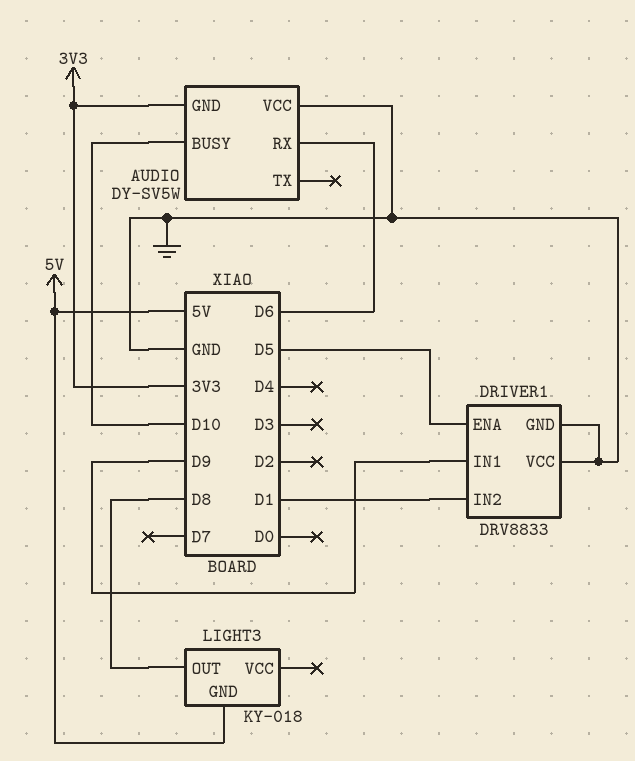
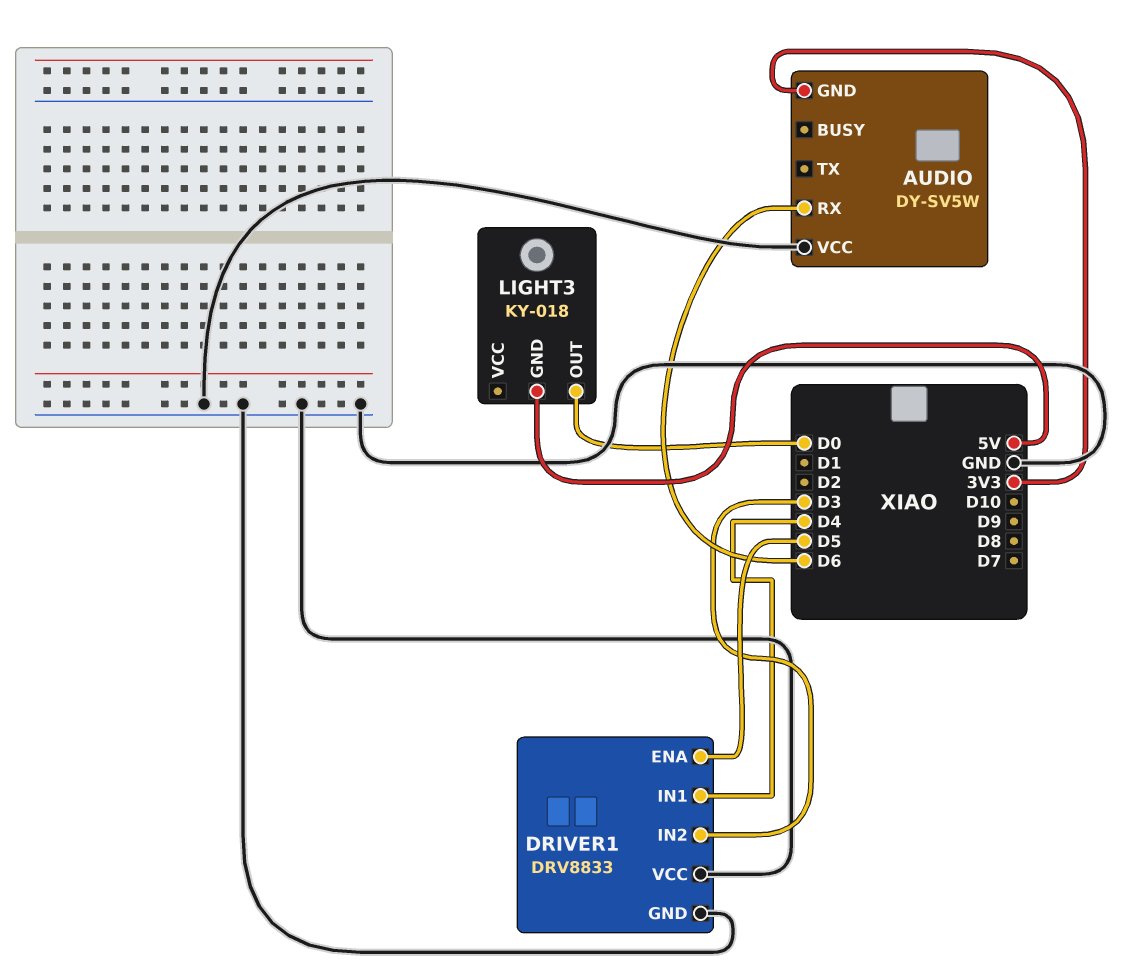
AUDIO pin BUSY: D10 -> none
DRIVER1 pin IN1: D9 -> D4
DRIVER1 pin IN2: D1 -> D3
LIGHT3 pin OUT: D8 -> D0

